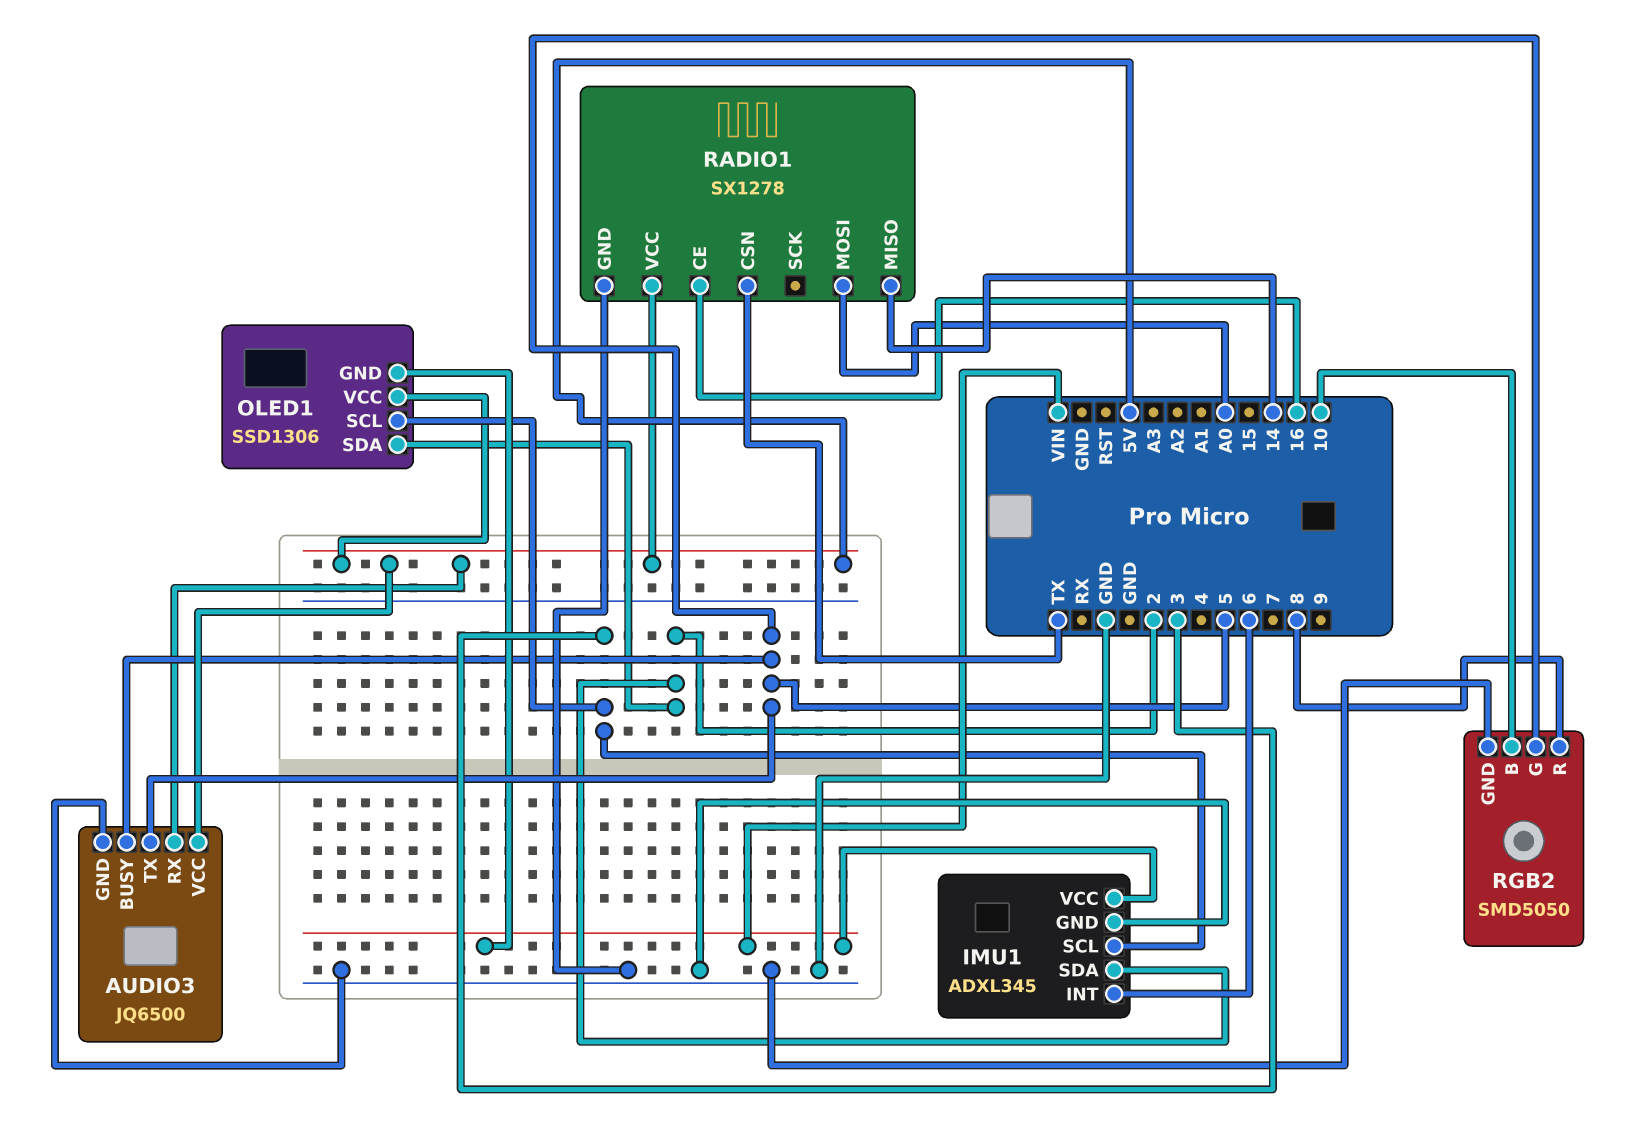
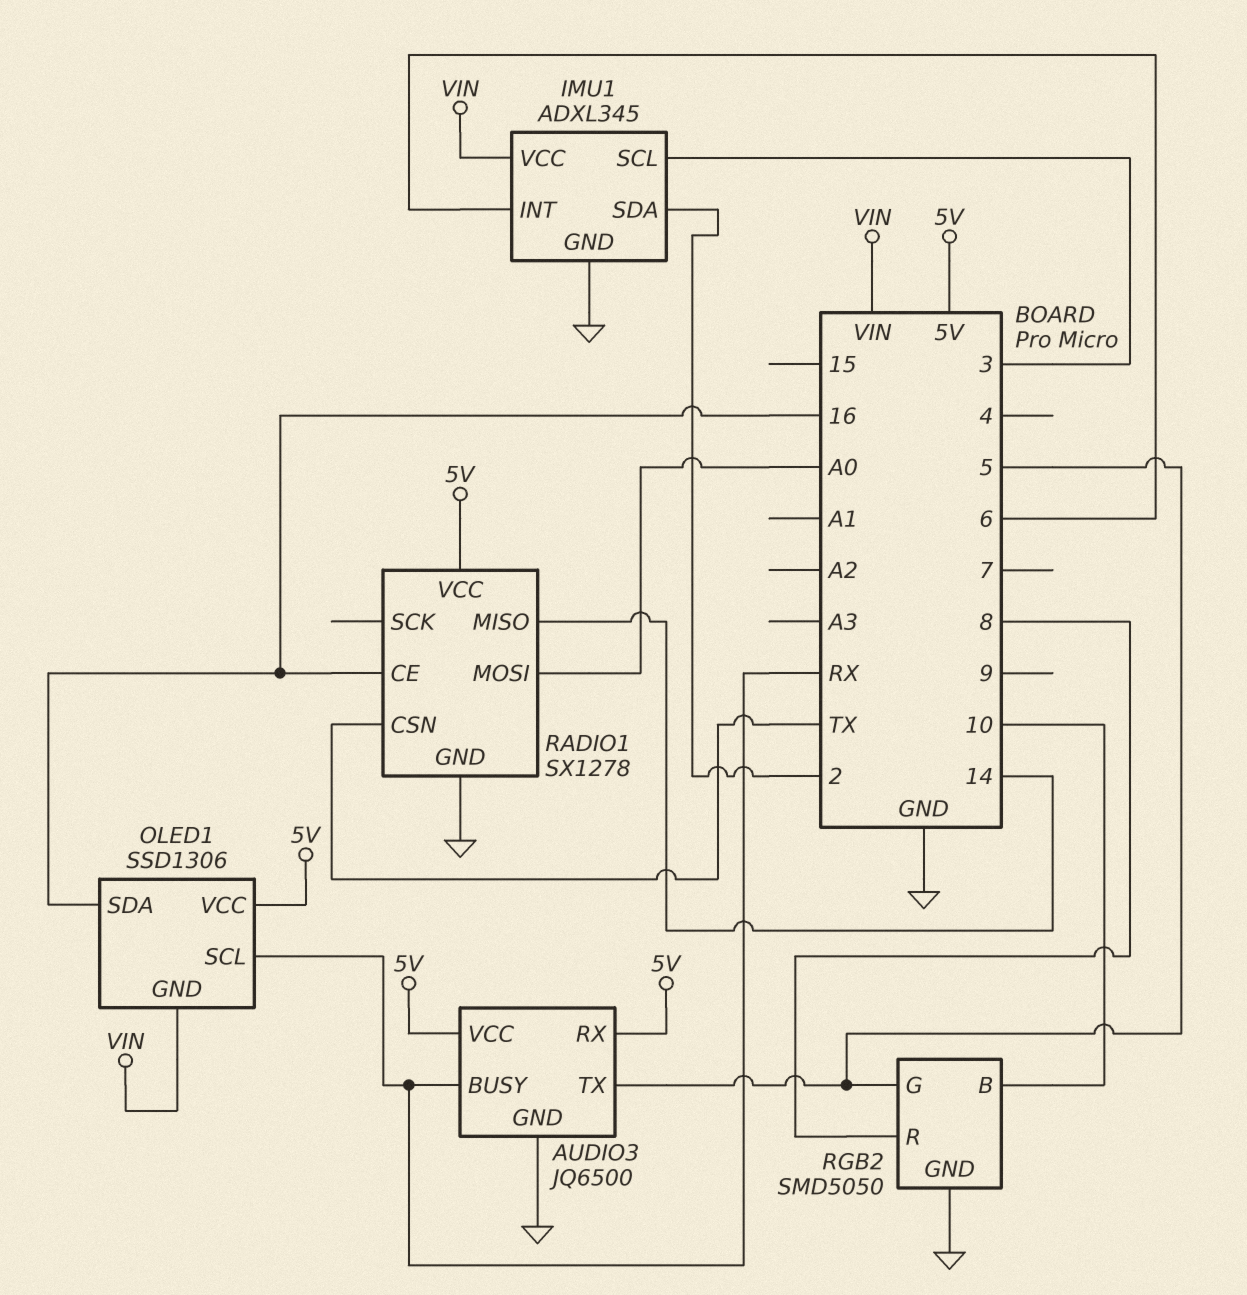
AUDIO3 pin BUSY: 5 -> RX
OLED1 pin SCL: 3 -> RX
OLED1 pin SDA: 2 -> 16

